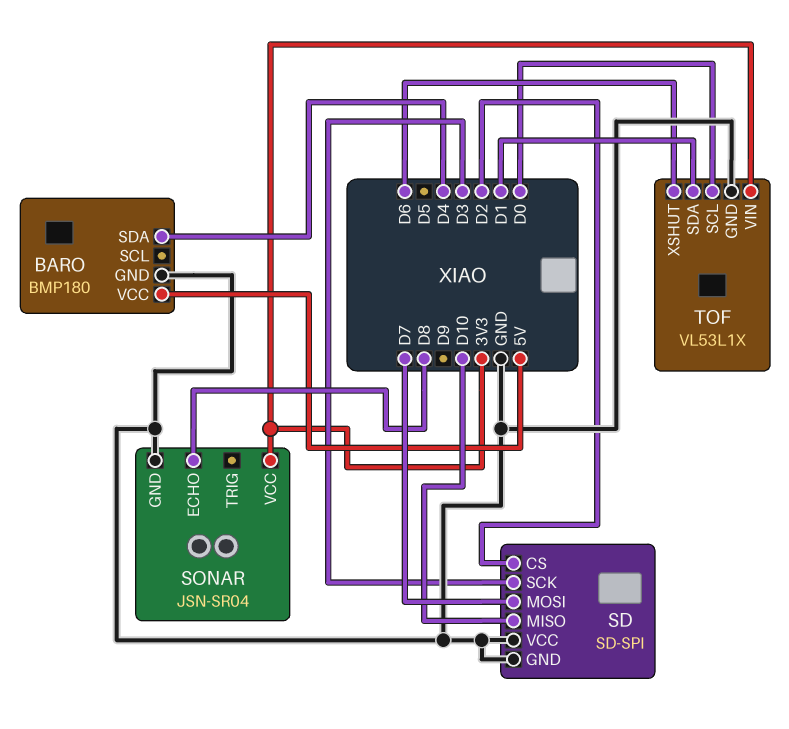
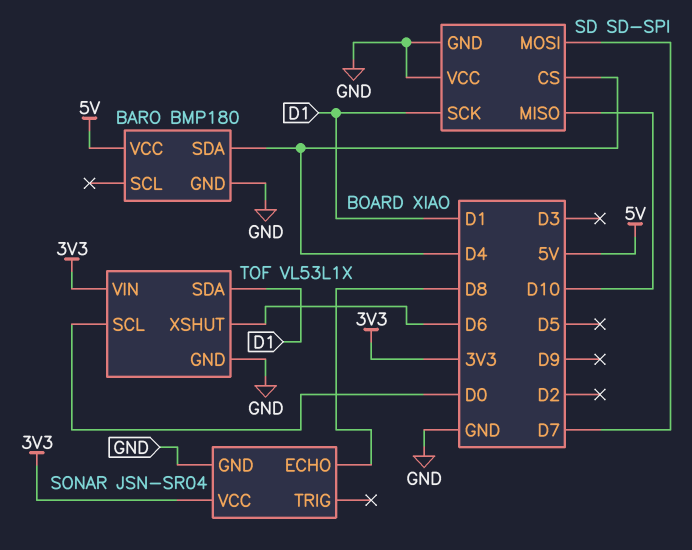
SD pin CS: D2 -> D4
SD pin SCK: D3 -> D1

